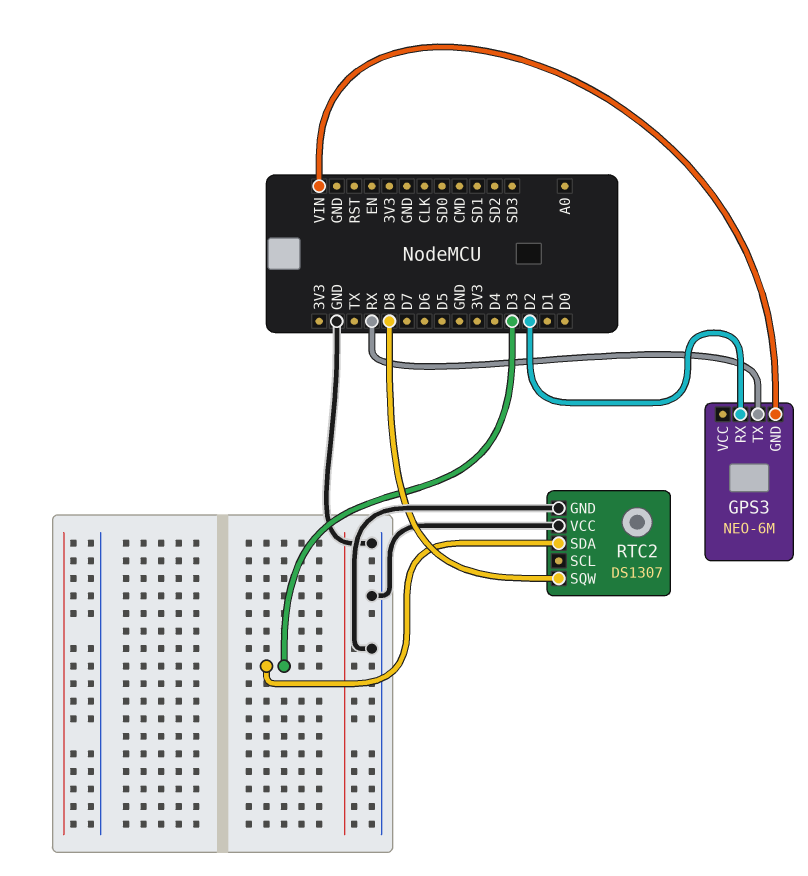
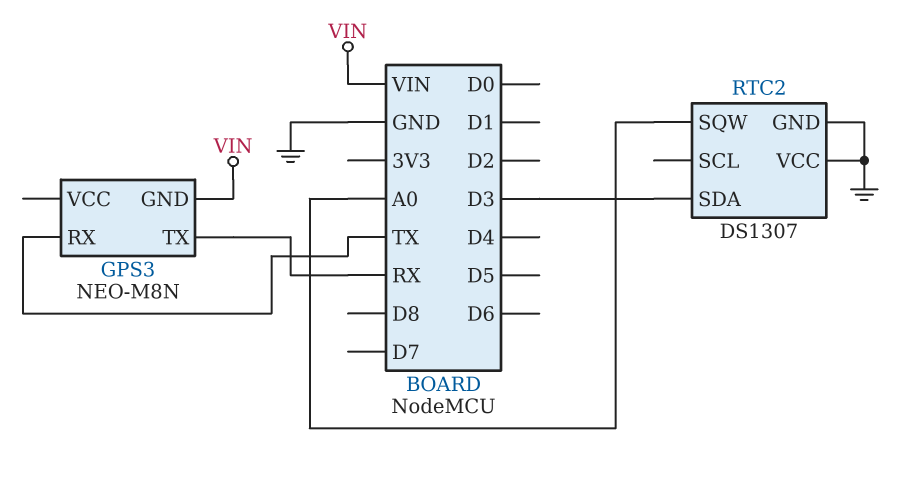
GPS3: NEO-6M -> NEO-M8N
GPS3 pin RX: D2 -> TX
RTC2 pin SQW: D8 -> A0

